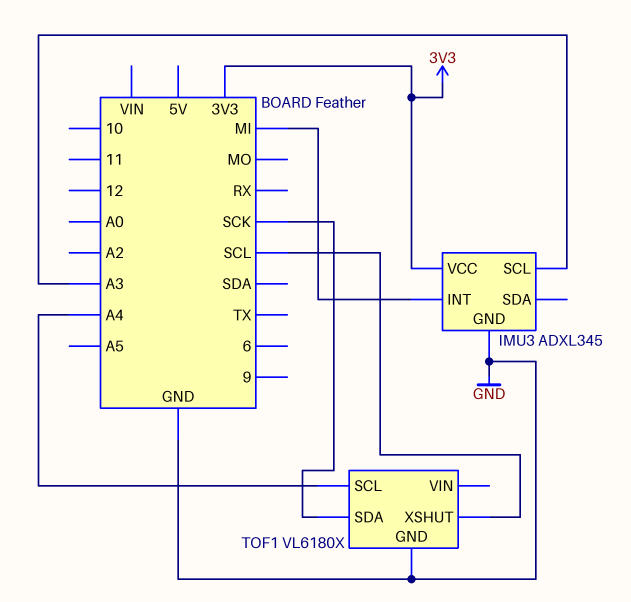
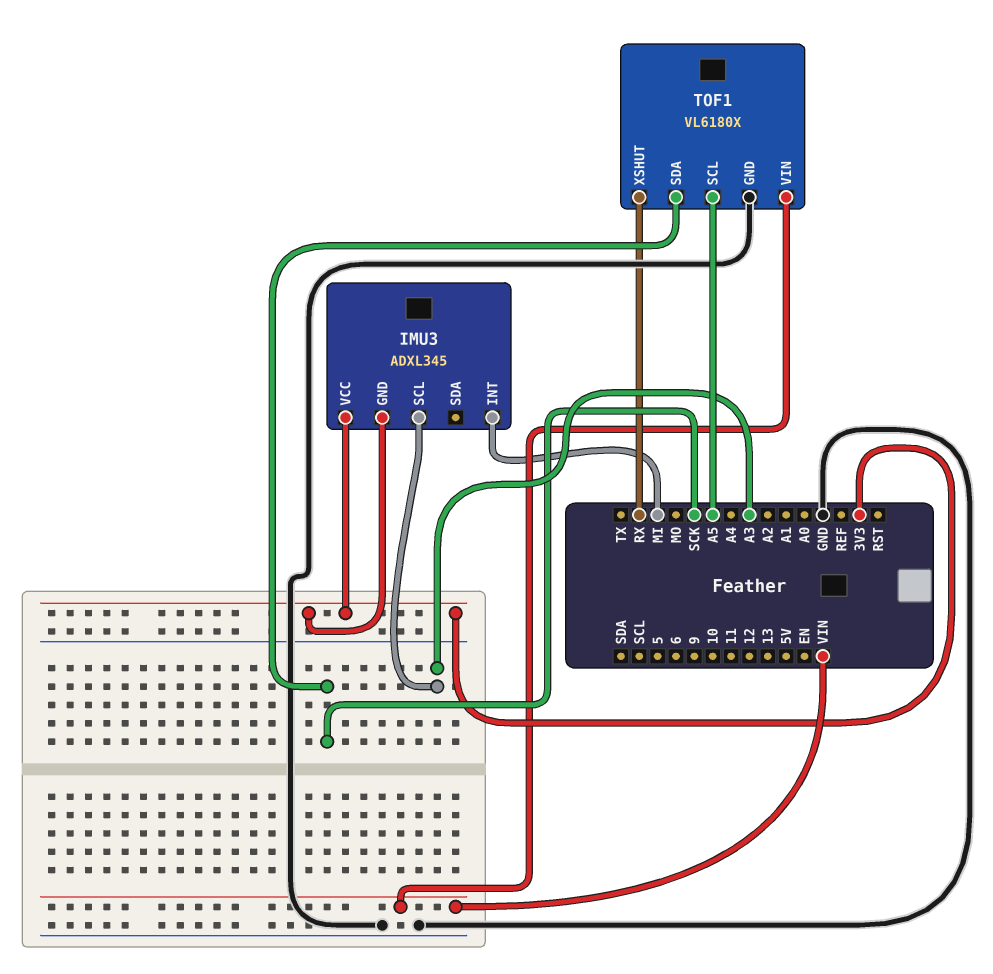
IMU3 pin GND: GND -> 3V3
TOF1 pin SCL: A4 -> A5
TOF1 pin VIN: none -> VIN
TOF1 pin XSHUT: SCL -> RX

